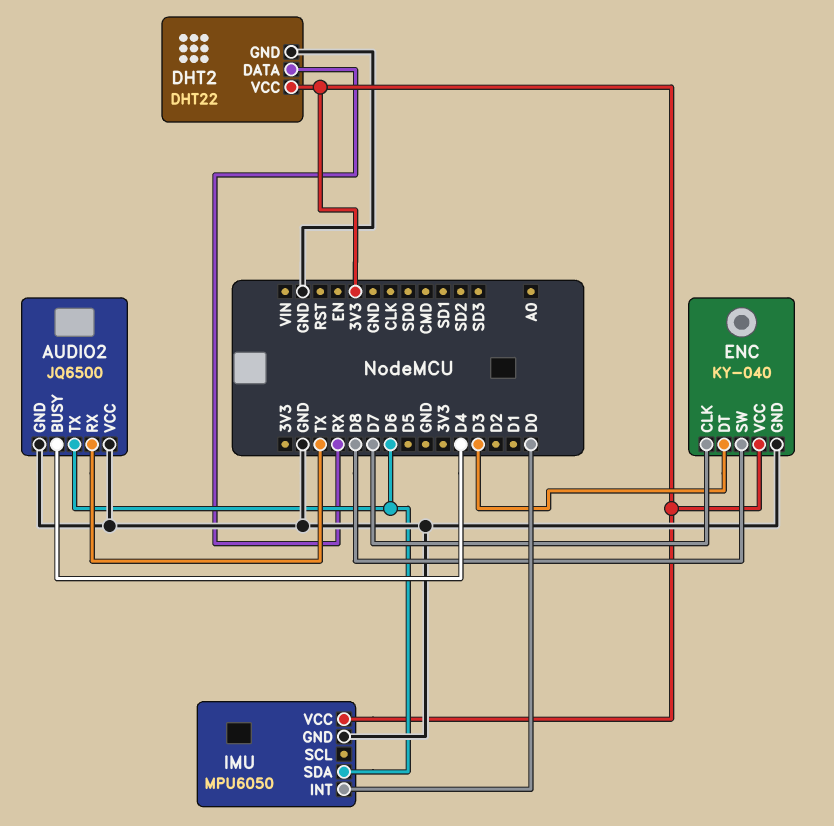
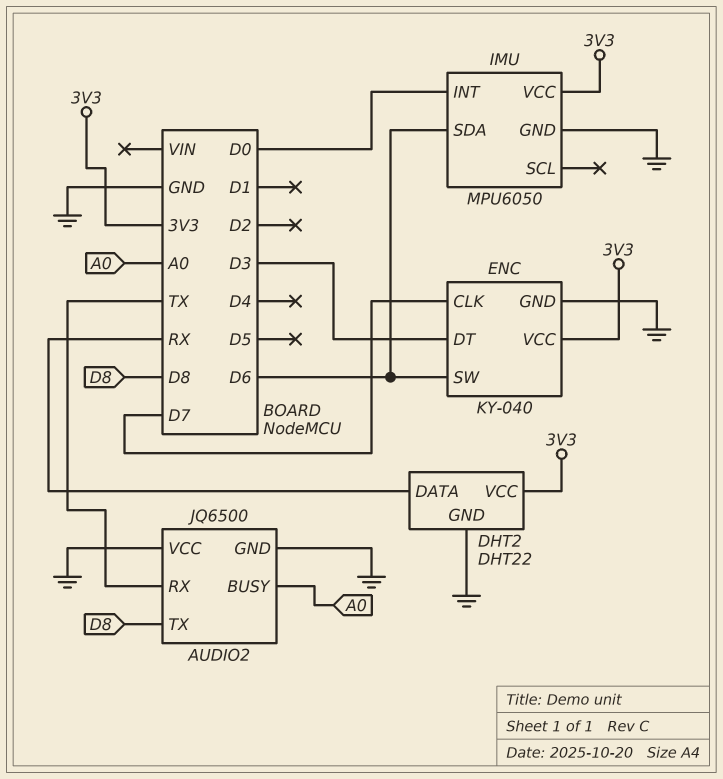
AUDIO2 pin BUSY: D4 -> A0
AUDIO2 pin TX: D6 -> D8
ENC pin SW: D8 -> D6

